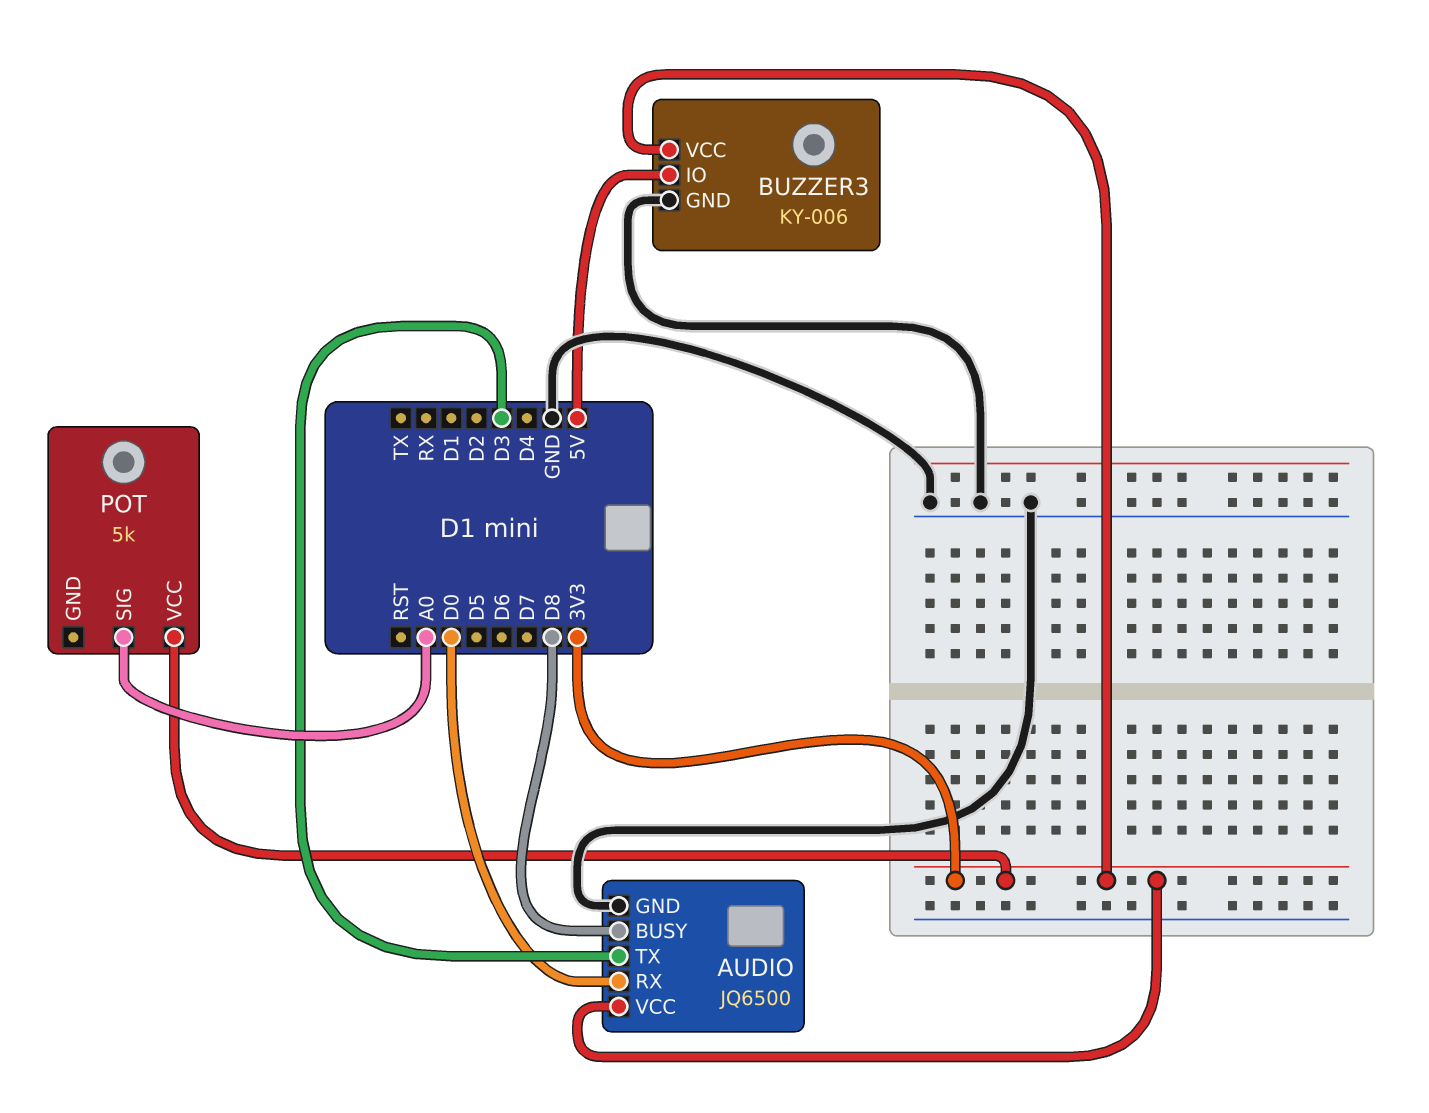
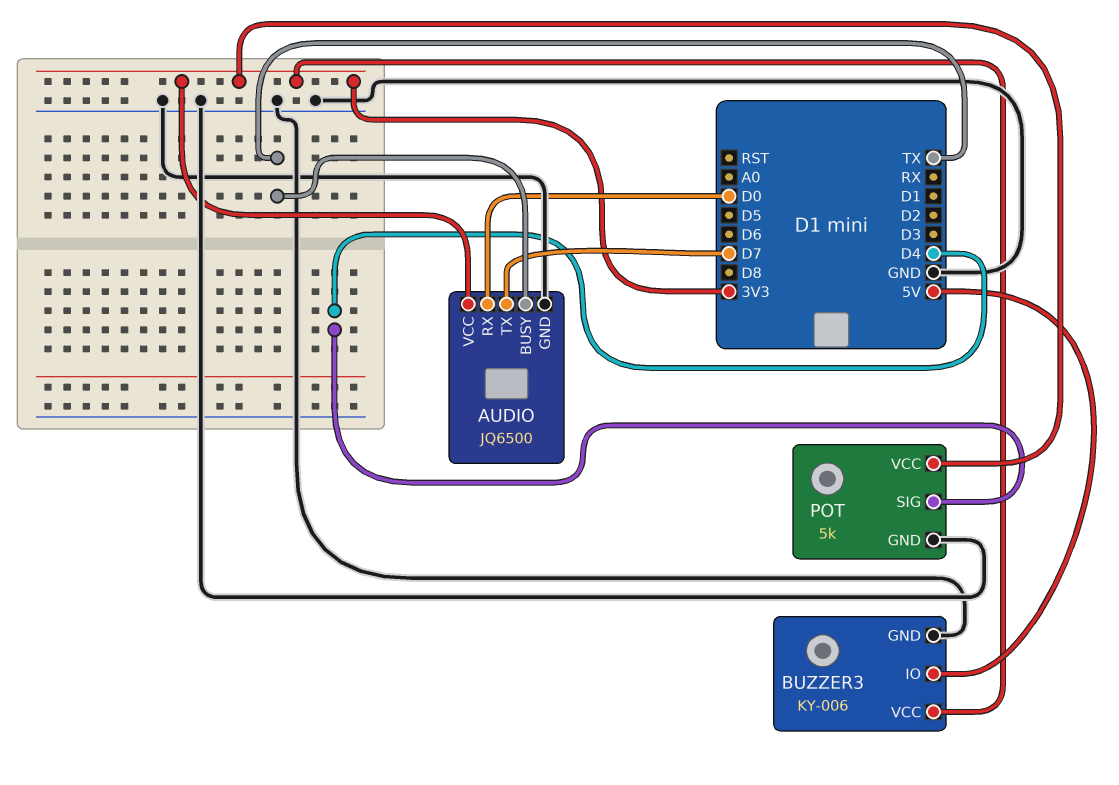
AUDIO pin BUSY: D8 -> TX
AUDIO pin TX: D3 -> D7
POT pin GND: none -> GND
POT pin SIG: A0 -> D4

